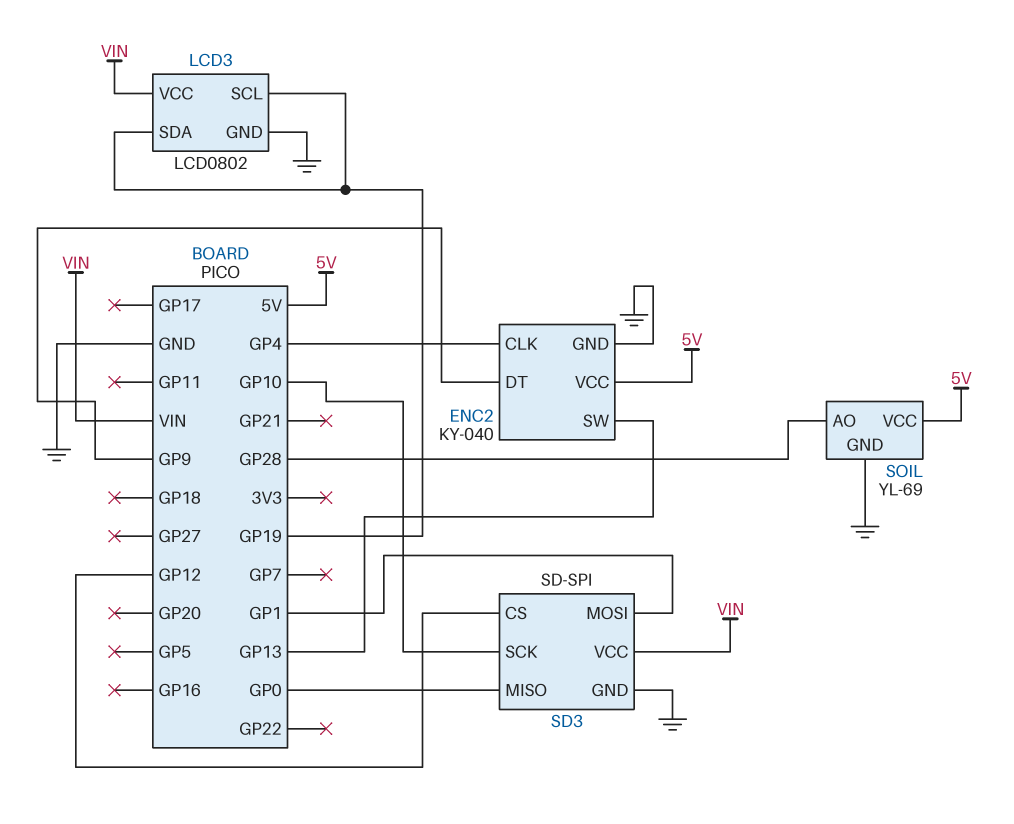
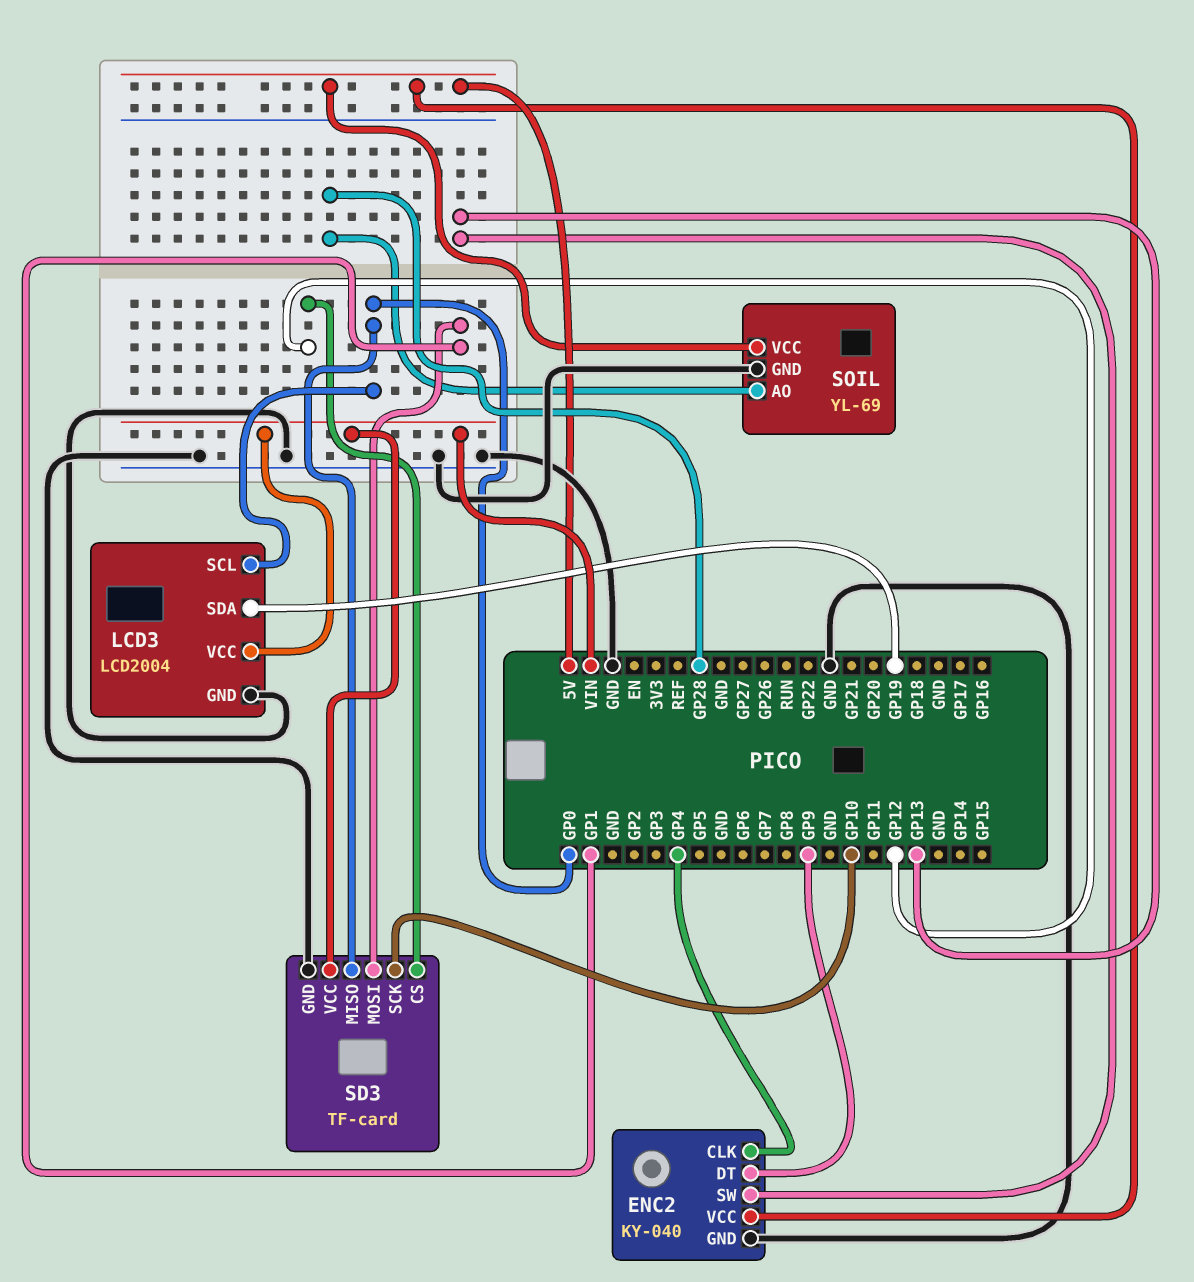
LCD3: LCD0802 -> LCD2004
LCD3 pin SCL: GP19 -> GP0
SD3: SD-SPI -> TF-card

